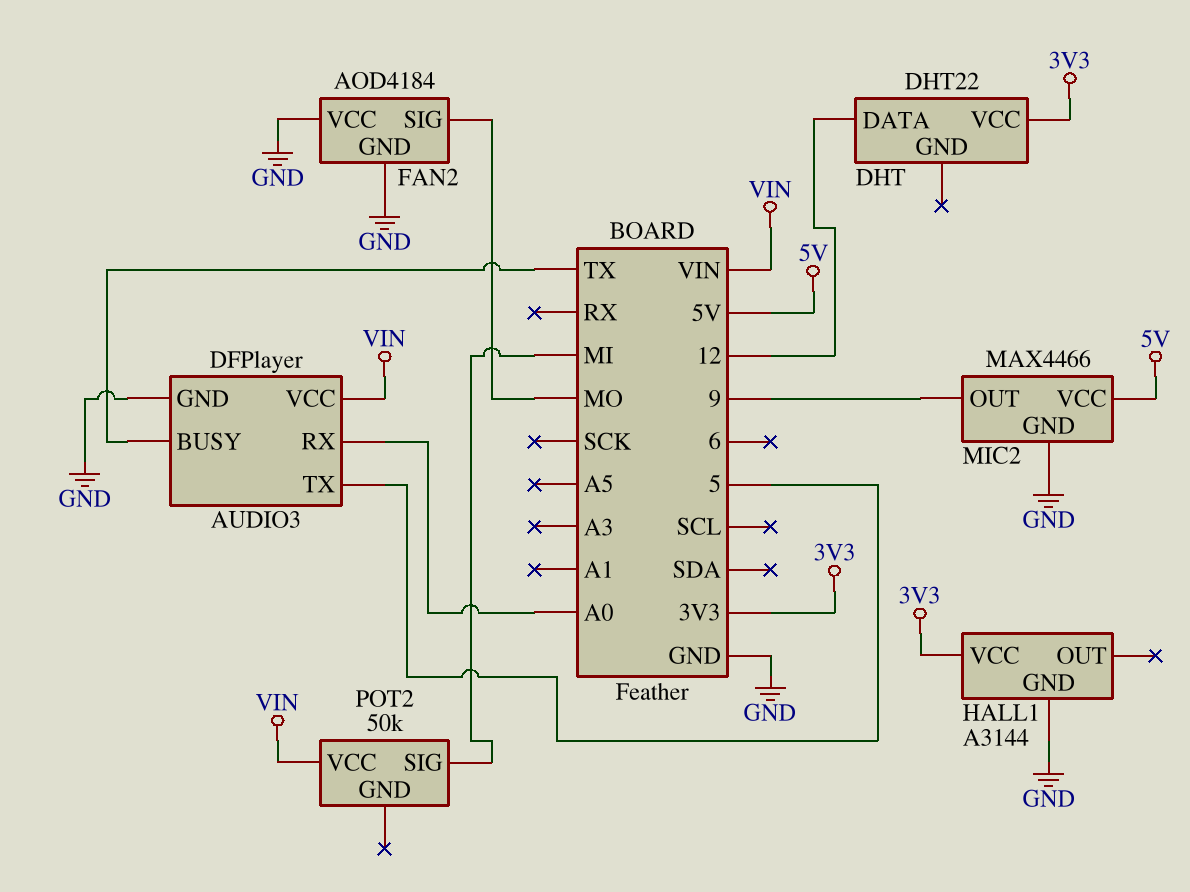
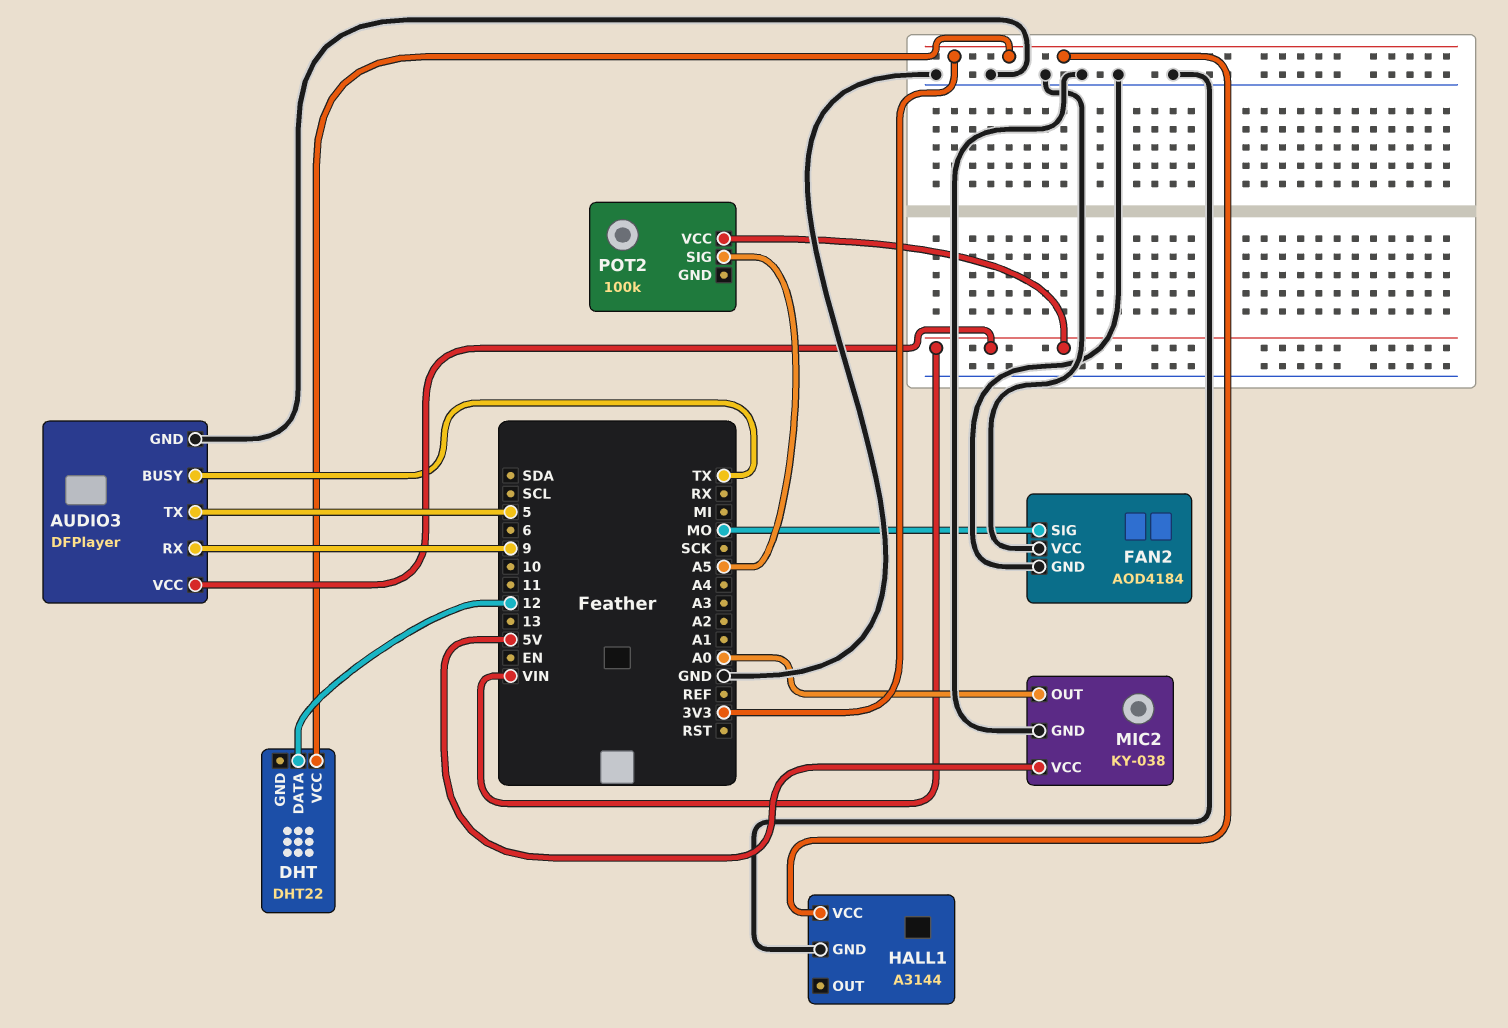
AUDIO3 pin RX: A0 -> 9
MIC2: MAX4466 -> KY-038
MIC2 pin OUT: 9 -> A0
POT2: 50k -> 100k
POT2 pin SIG: MI -> A5

